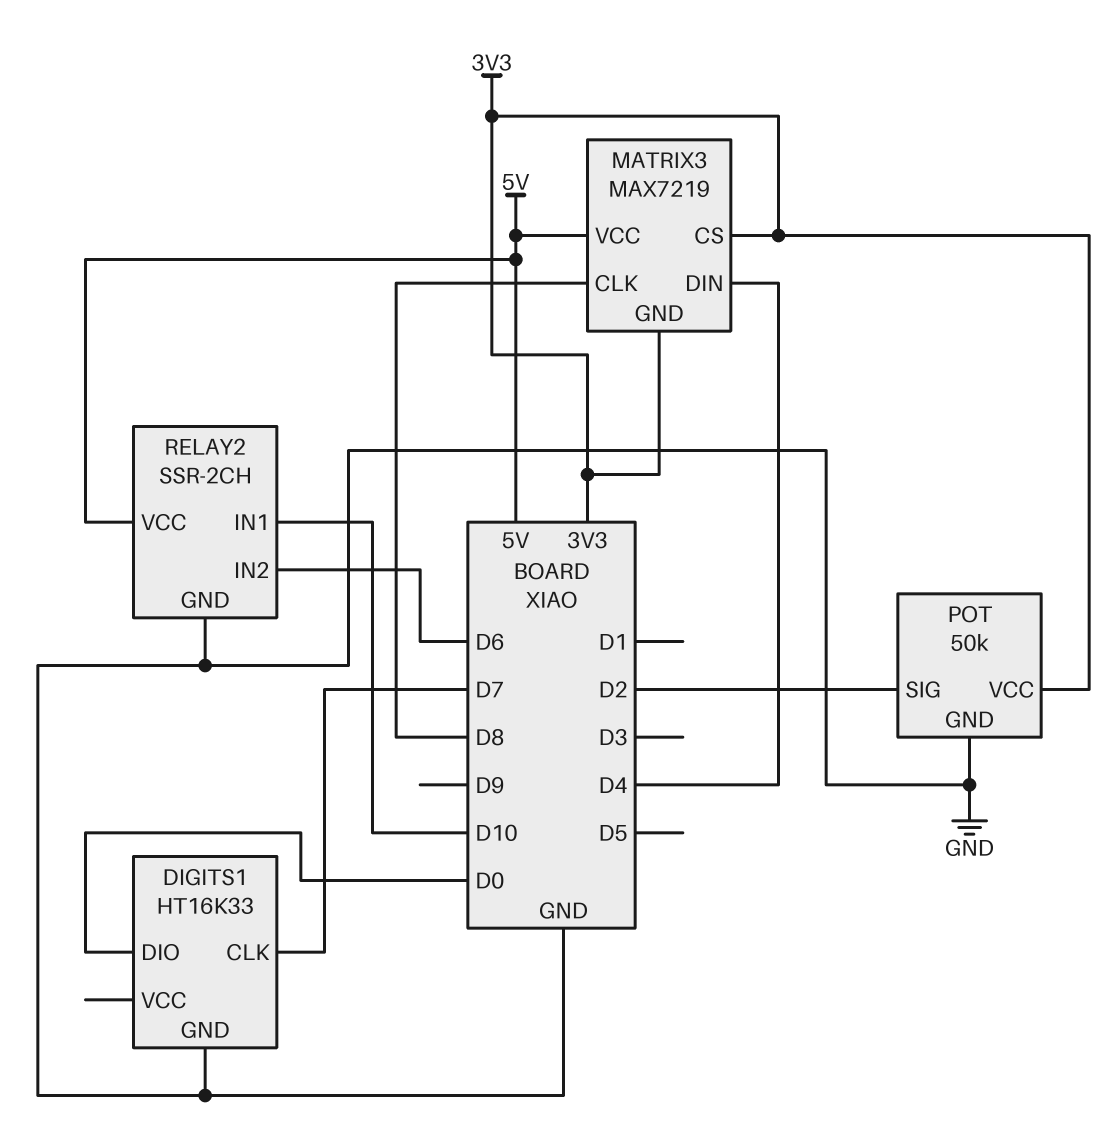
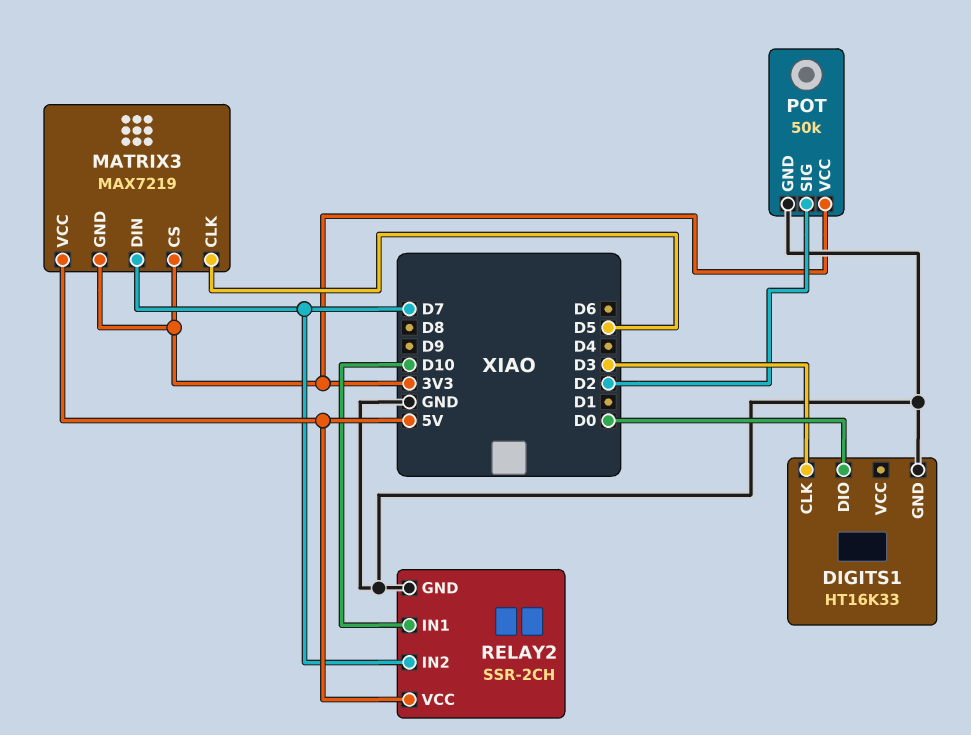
DIGITS1 pin CLK: D7 -> D3
MATRIX3 pin CLK: D8 -> D5
MATRIX3 pin DIN: D4 -> D7
RELAY2 pin IN2: D6 -> D7

